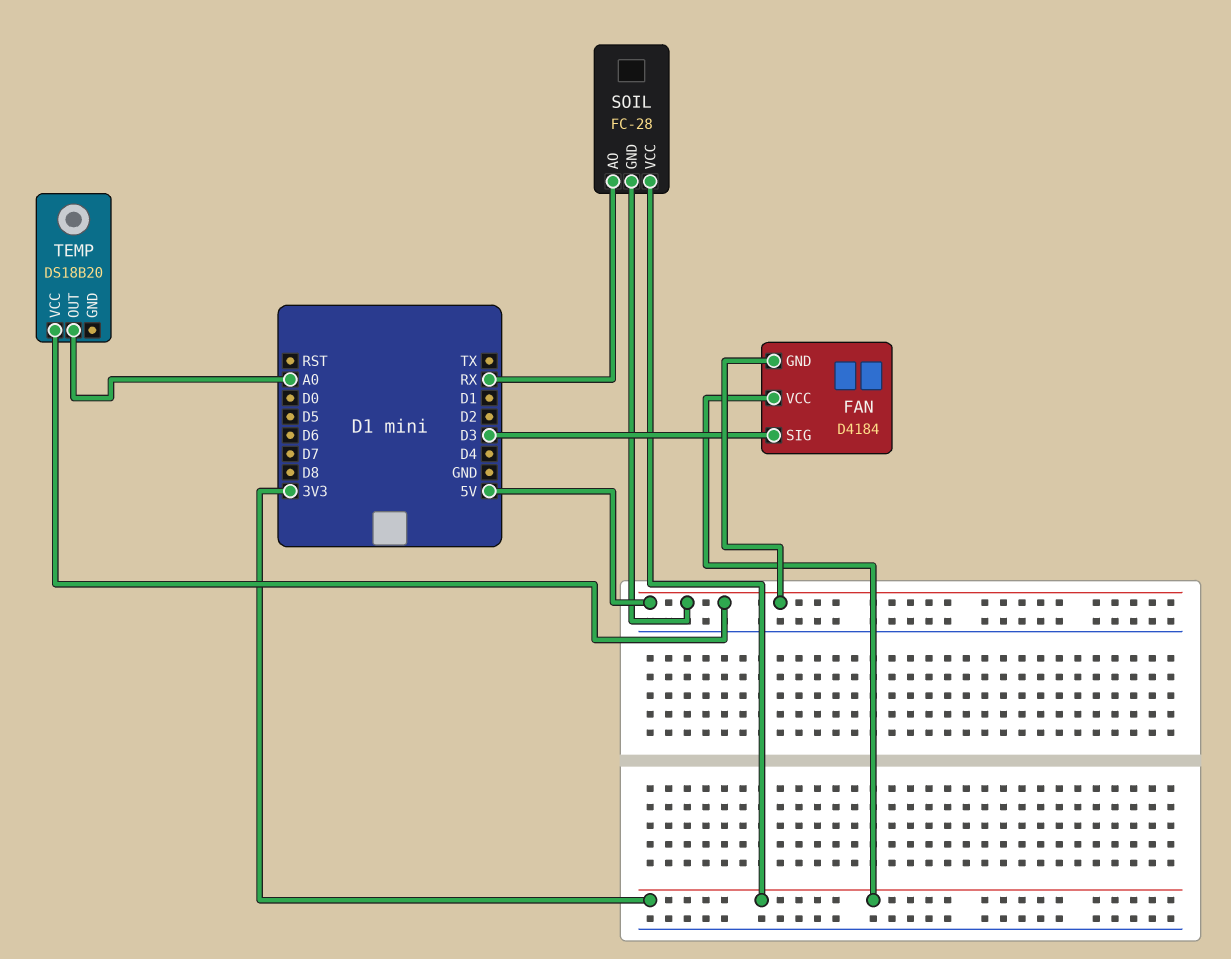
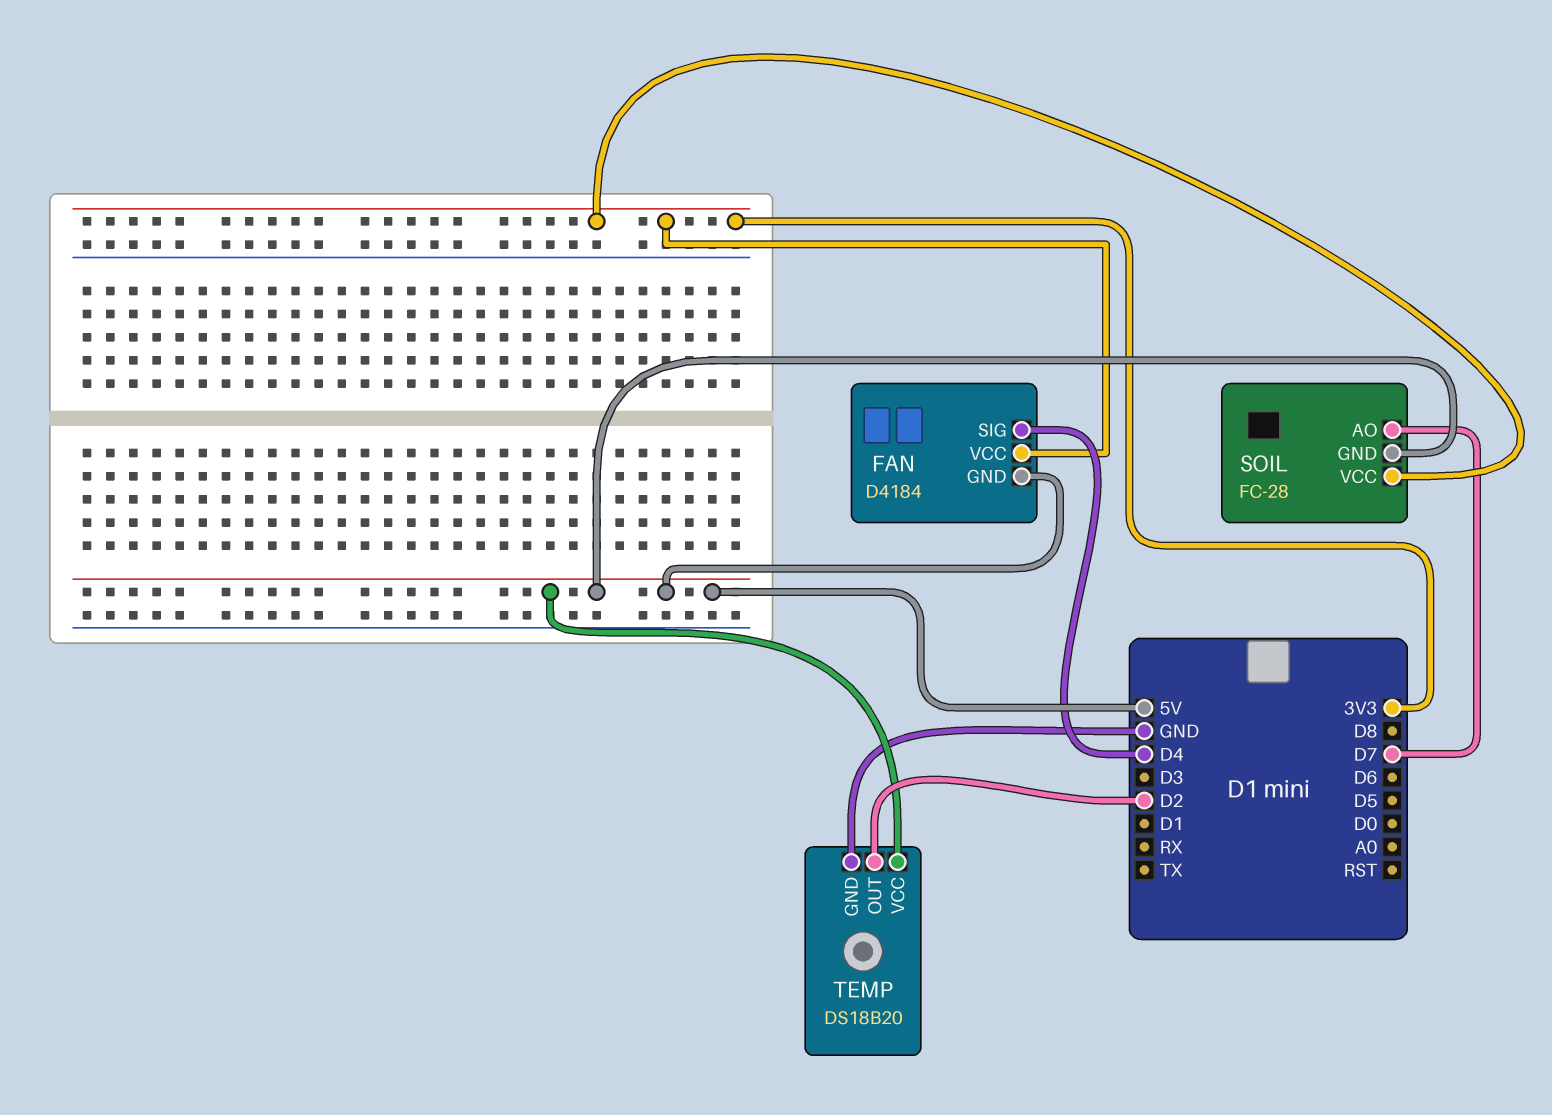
FAN pin SIG: D3 -> D4
SOIL pin AO: RX -> D7
TEMP pin GND: none -> GND
TEMP pin OUT: A0 -> D2

